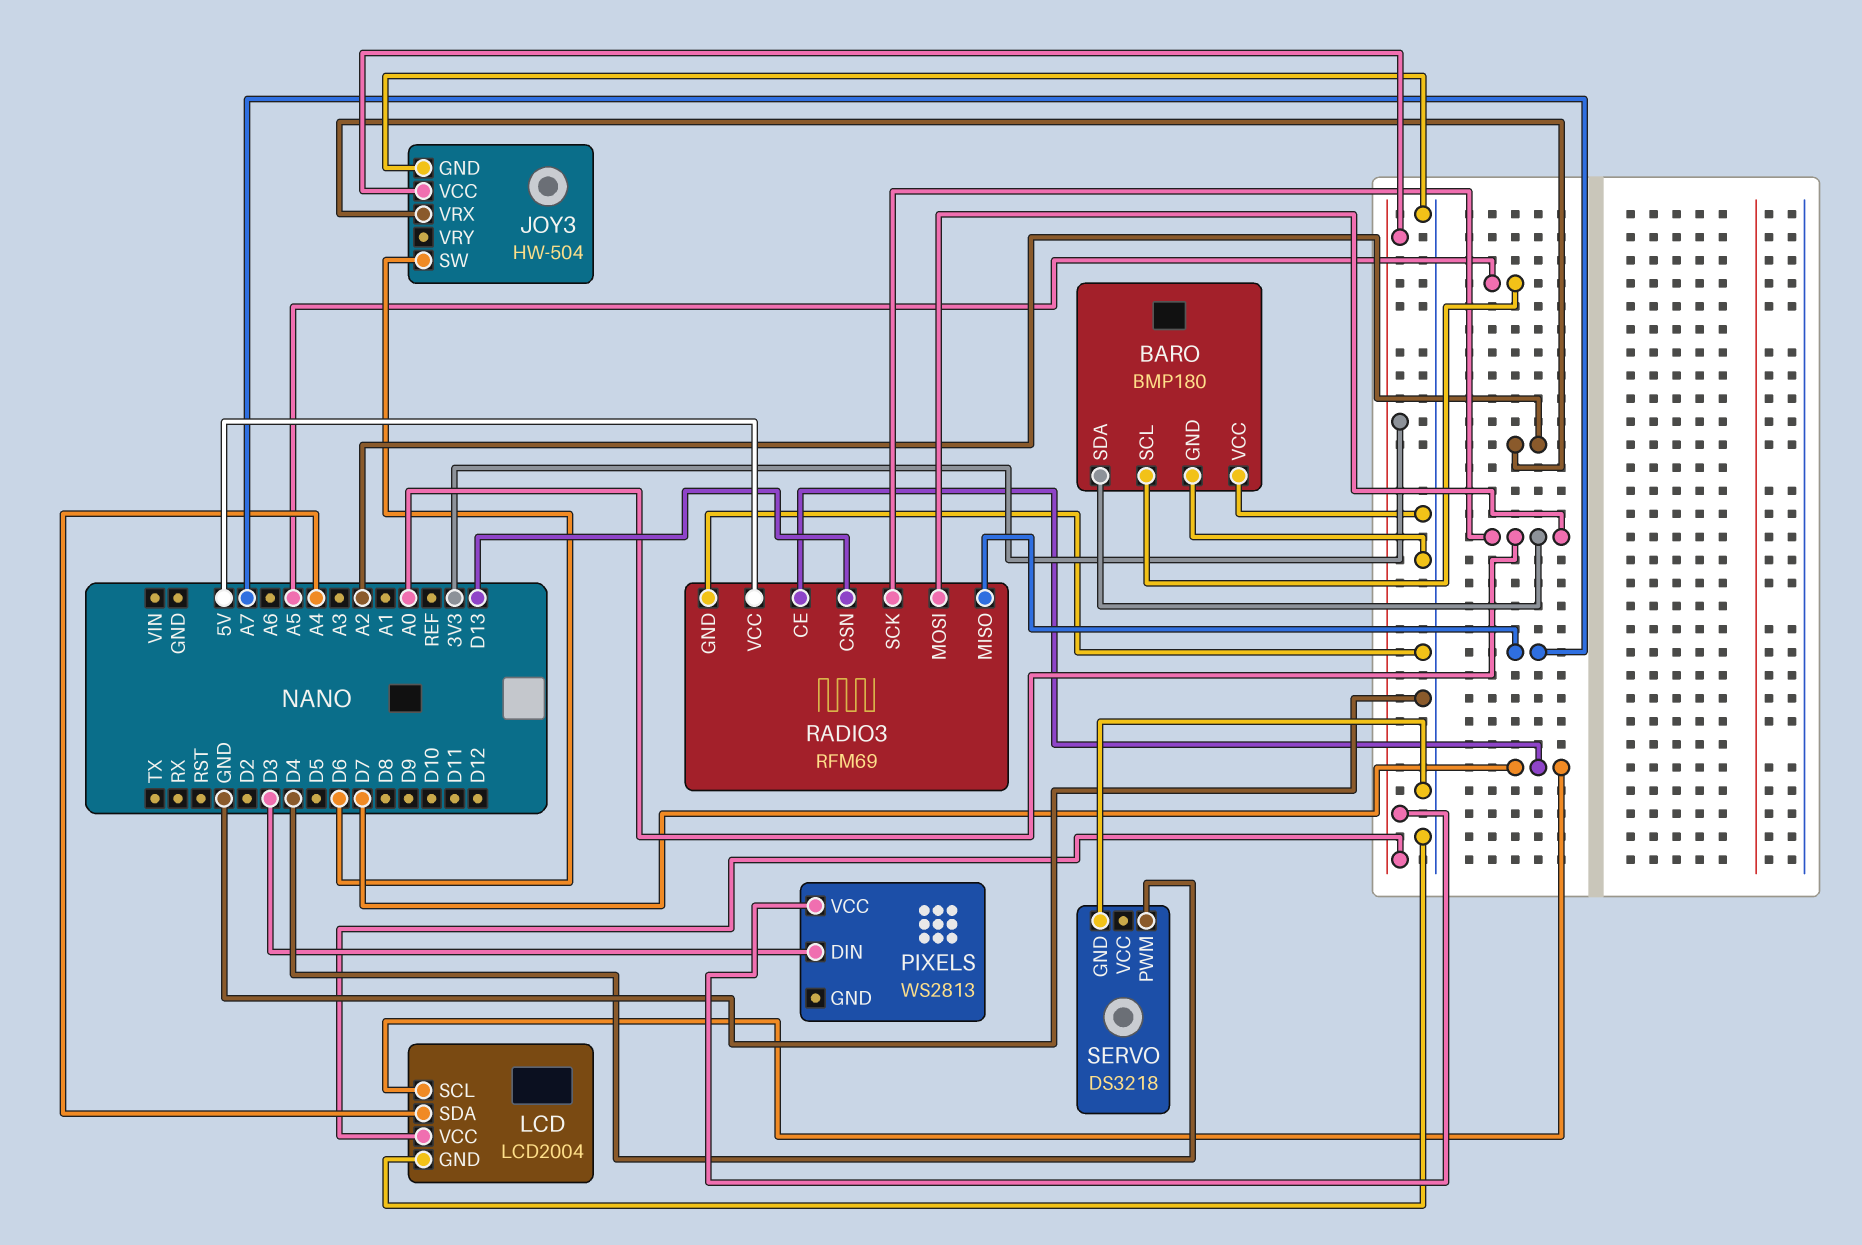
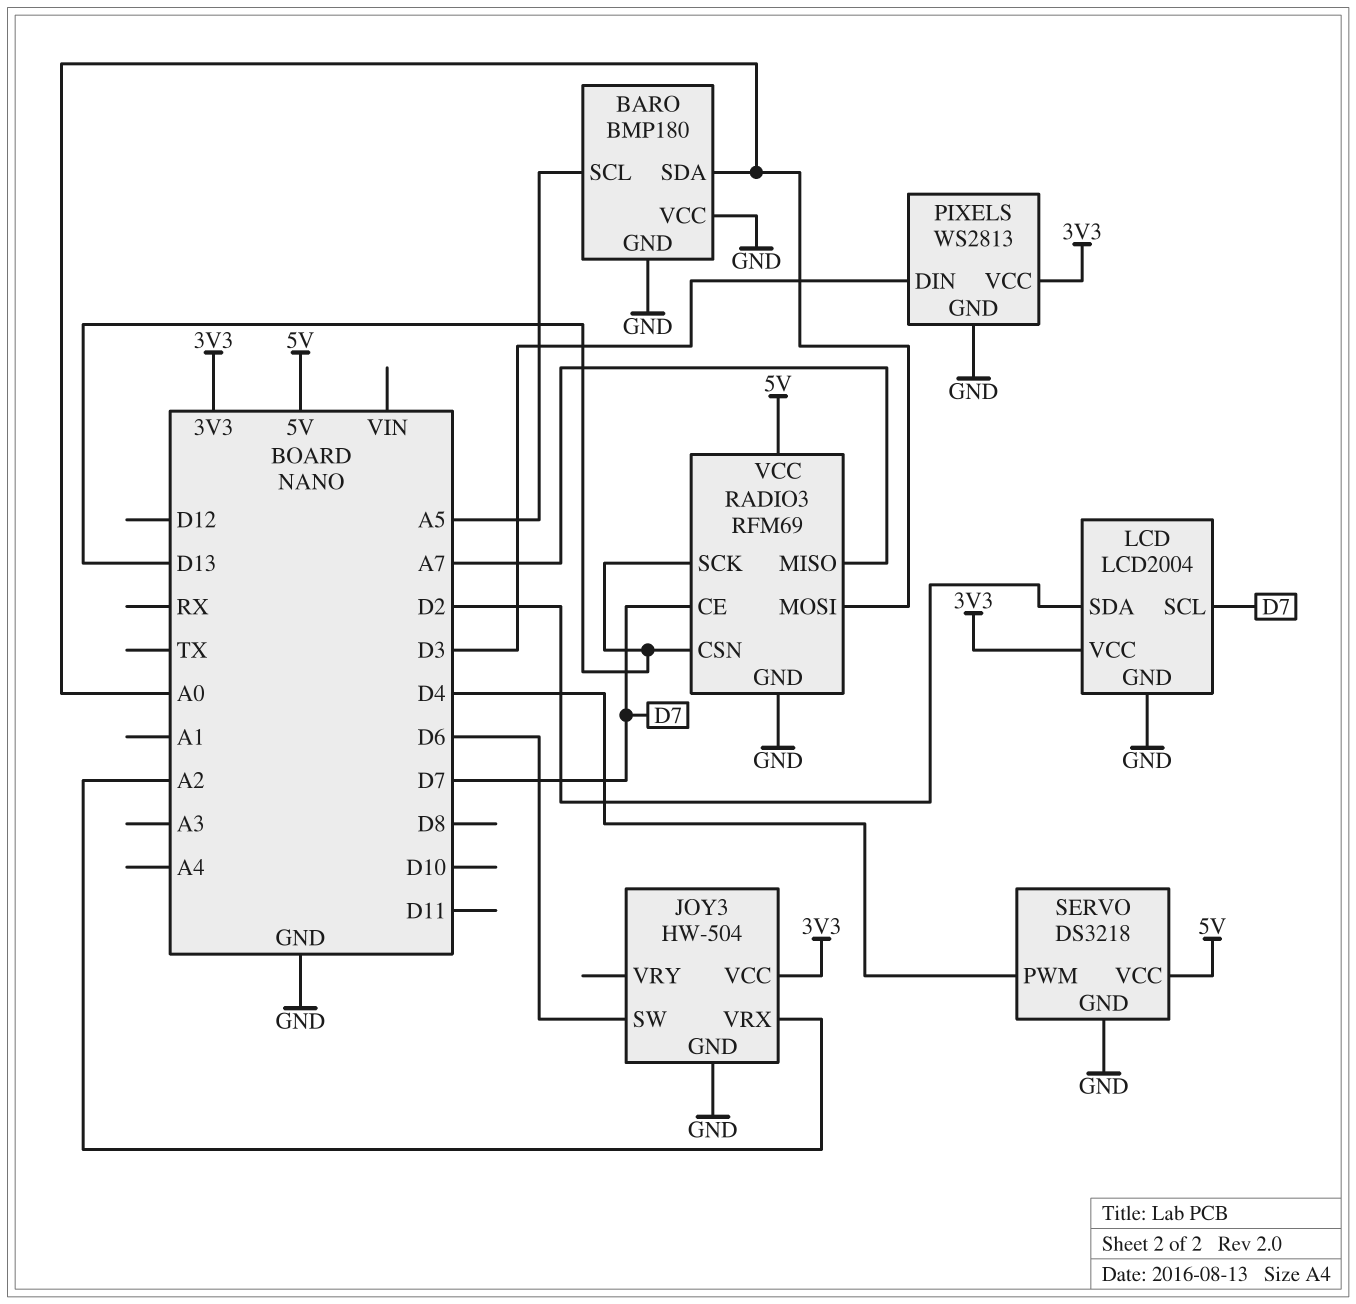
LCD pin SDA: A4 -> D2
PIXELS pin GND: none -> GND
RADIO3 pin SCK: A0 -> D13
SERVO pin VCC: none -> 5V

